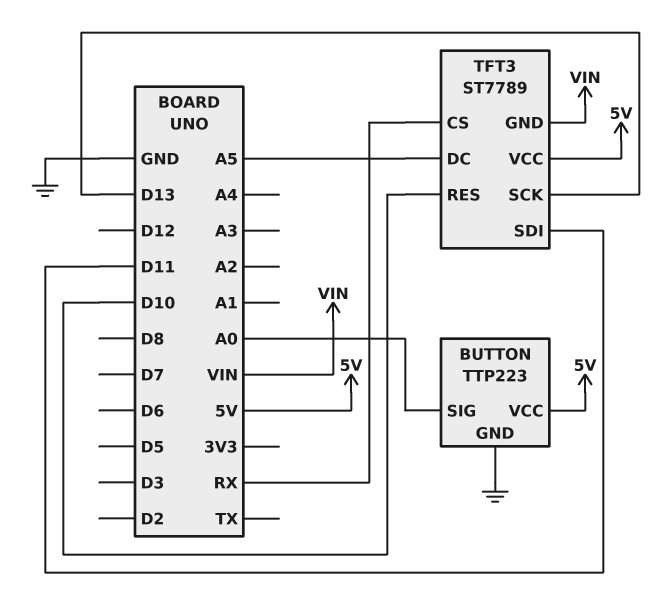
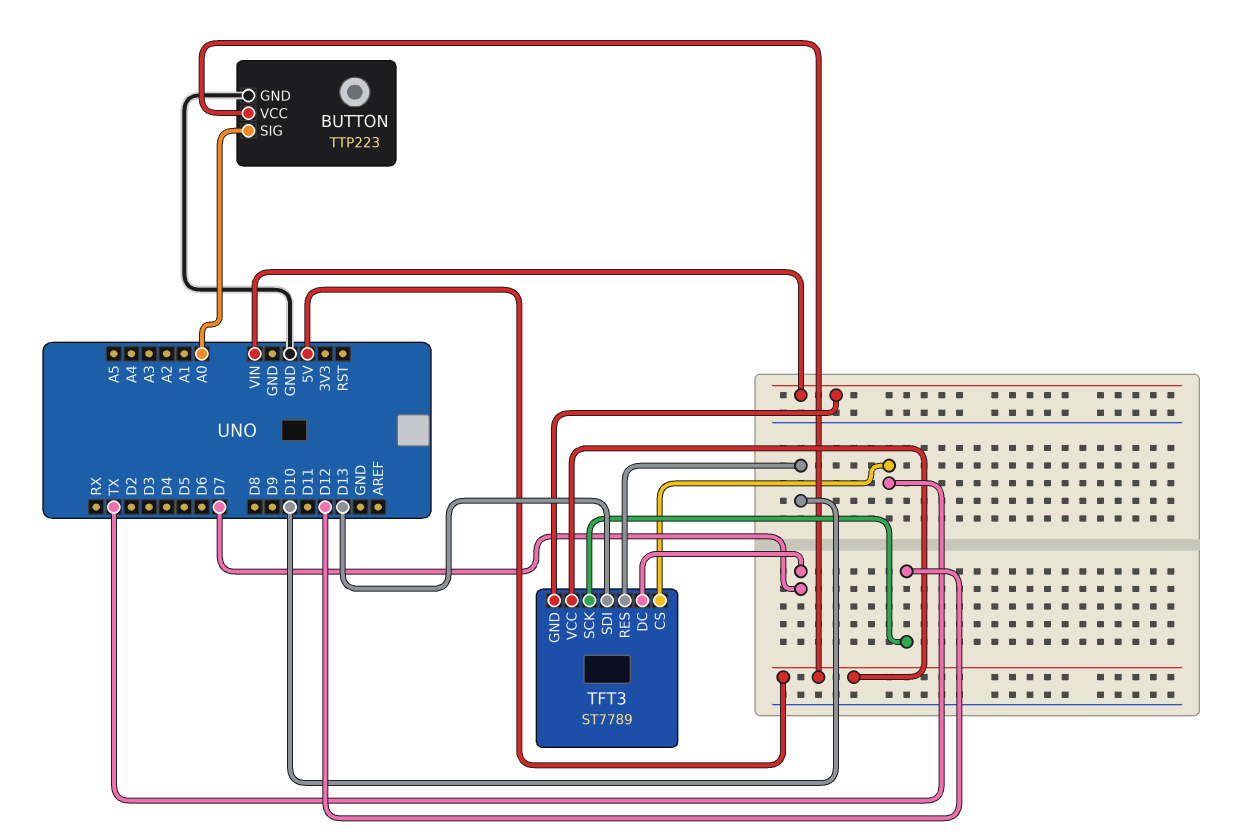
TFT3 pin CS: RX -> TX
TFT3 pin DC: A5 -> D7
TFT3 pin SCK: D13 -> D12
TFT3 pin SDI: D11 -> D13

